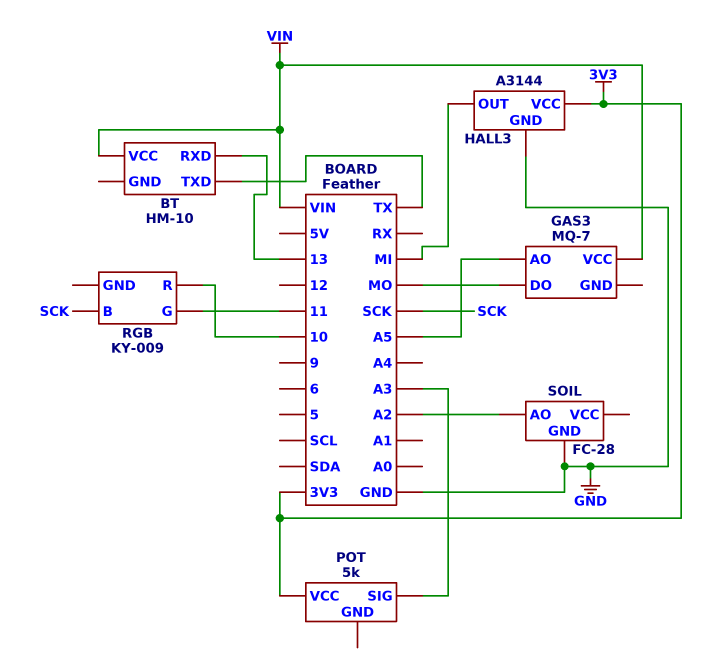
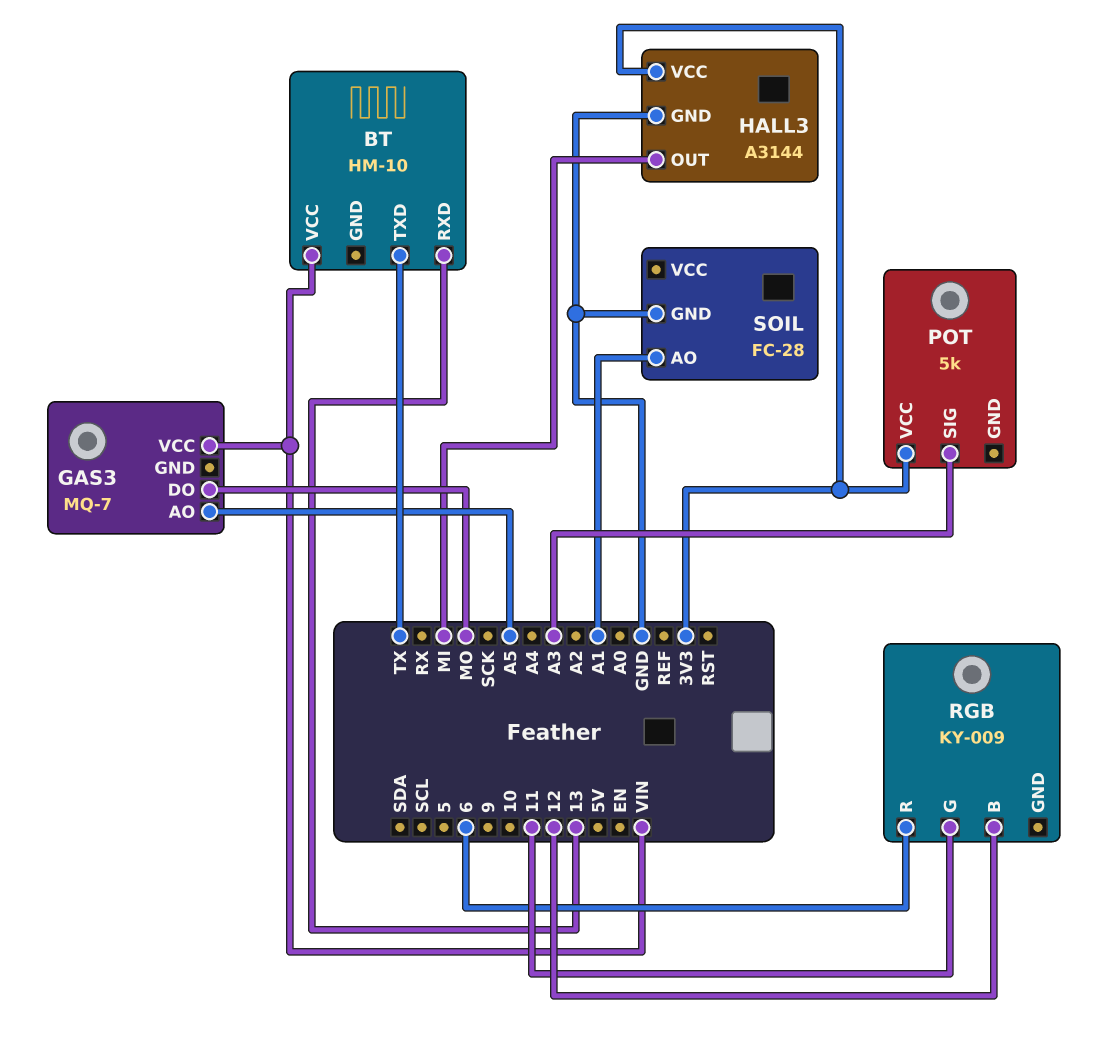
RGB pin B: SCK -> 12
RGB pin R: 10 -> 6
SOIL pin AO: A2 -> A1

